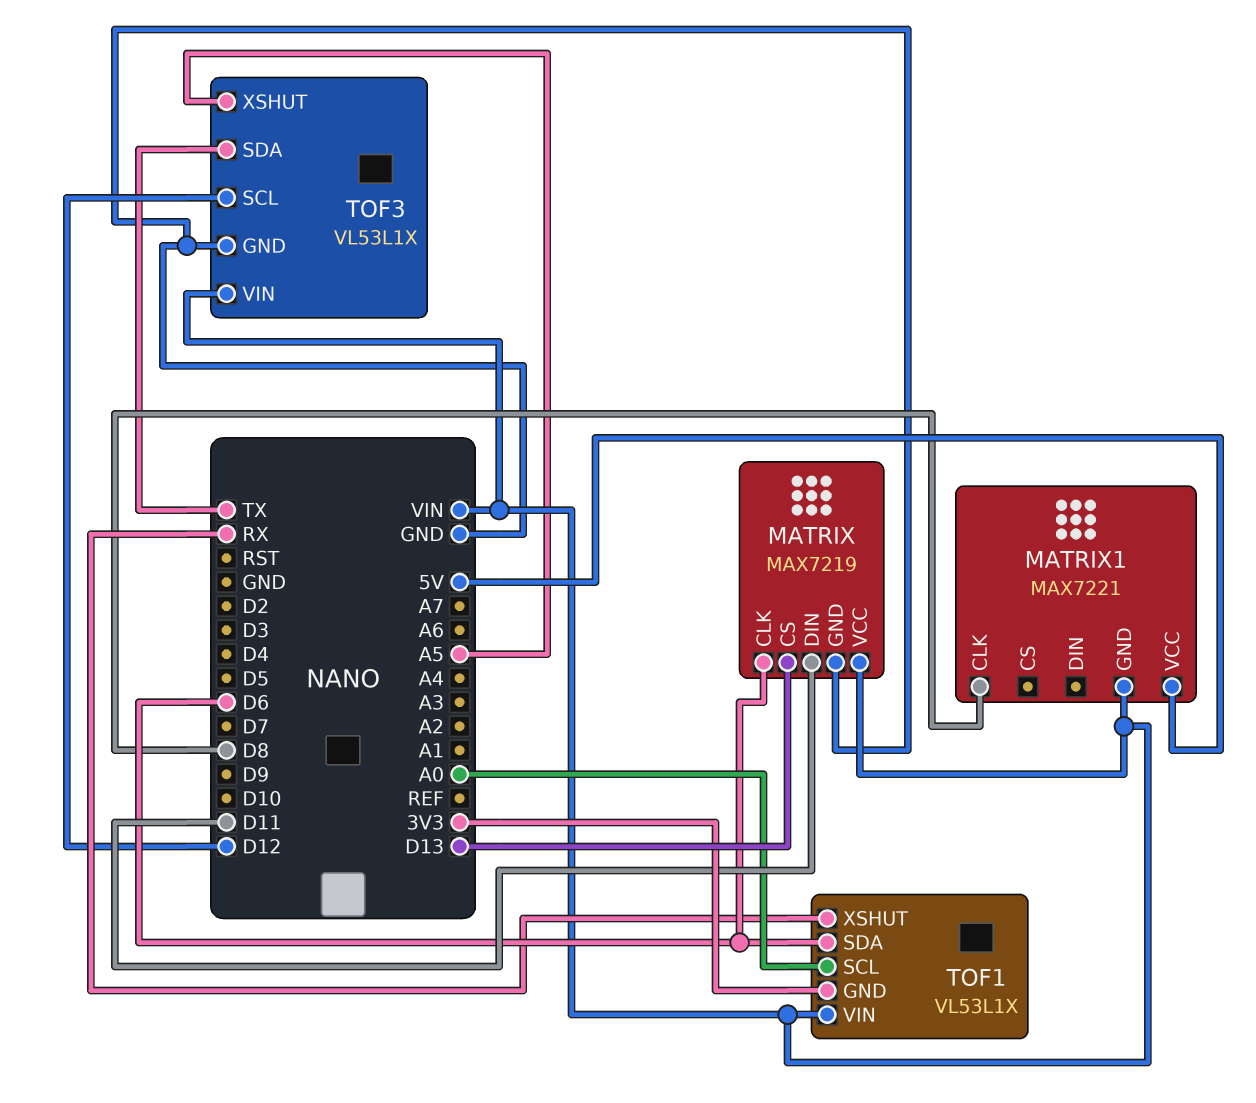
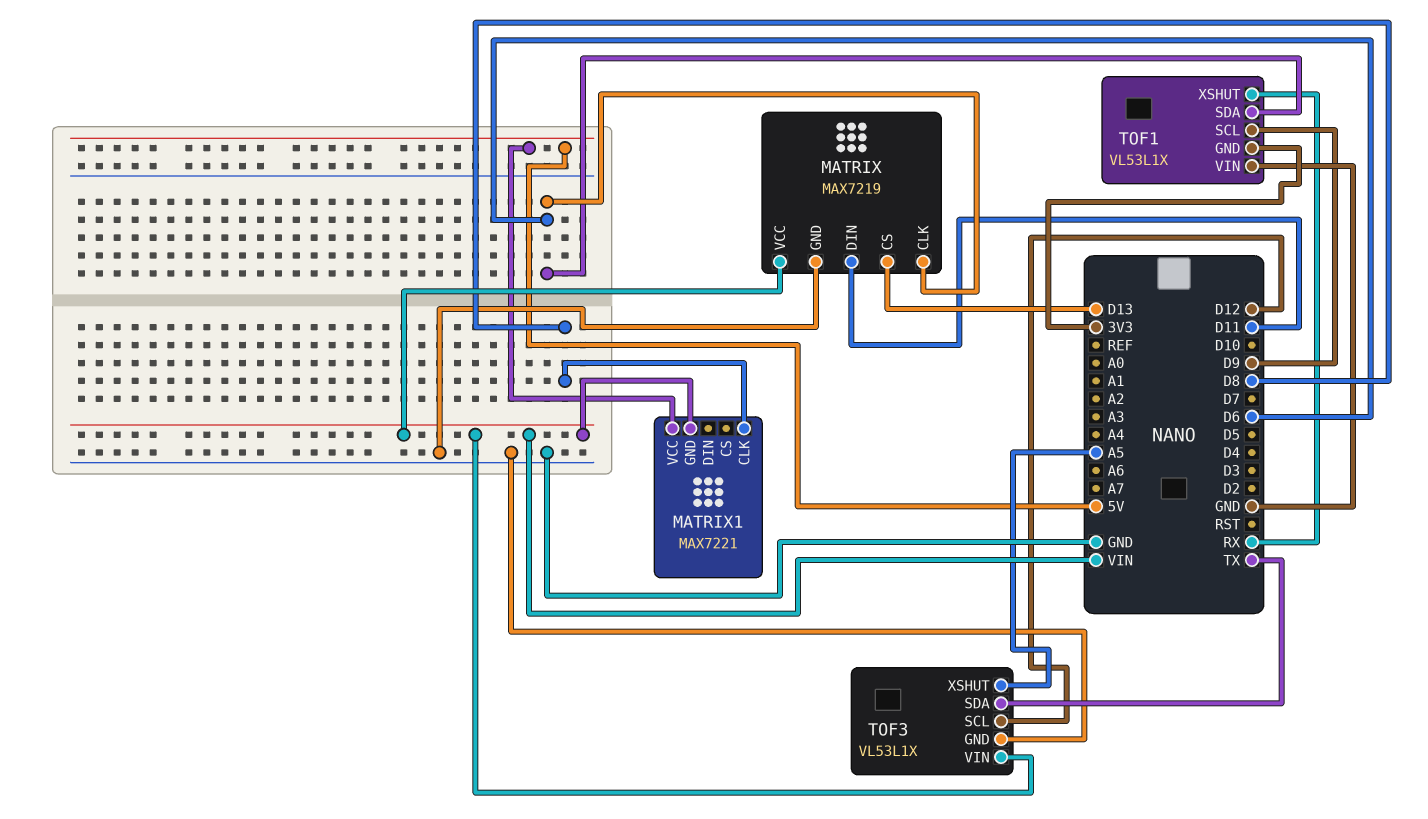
TOF1 pin SCL: A0 -> D9
TOF1 pin VIN: VIN -> GND

